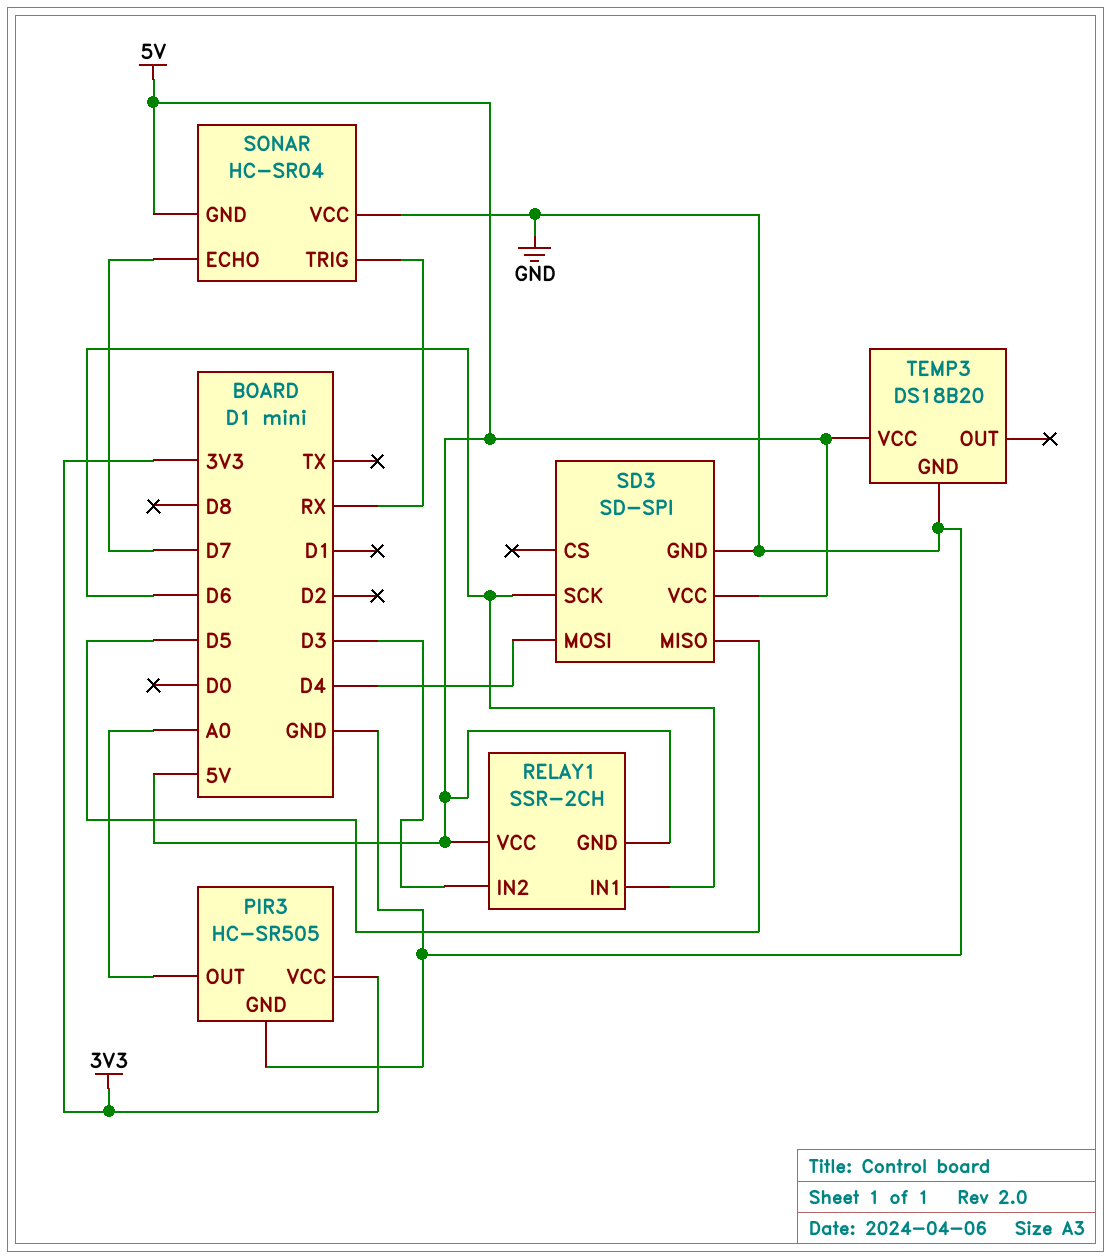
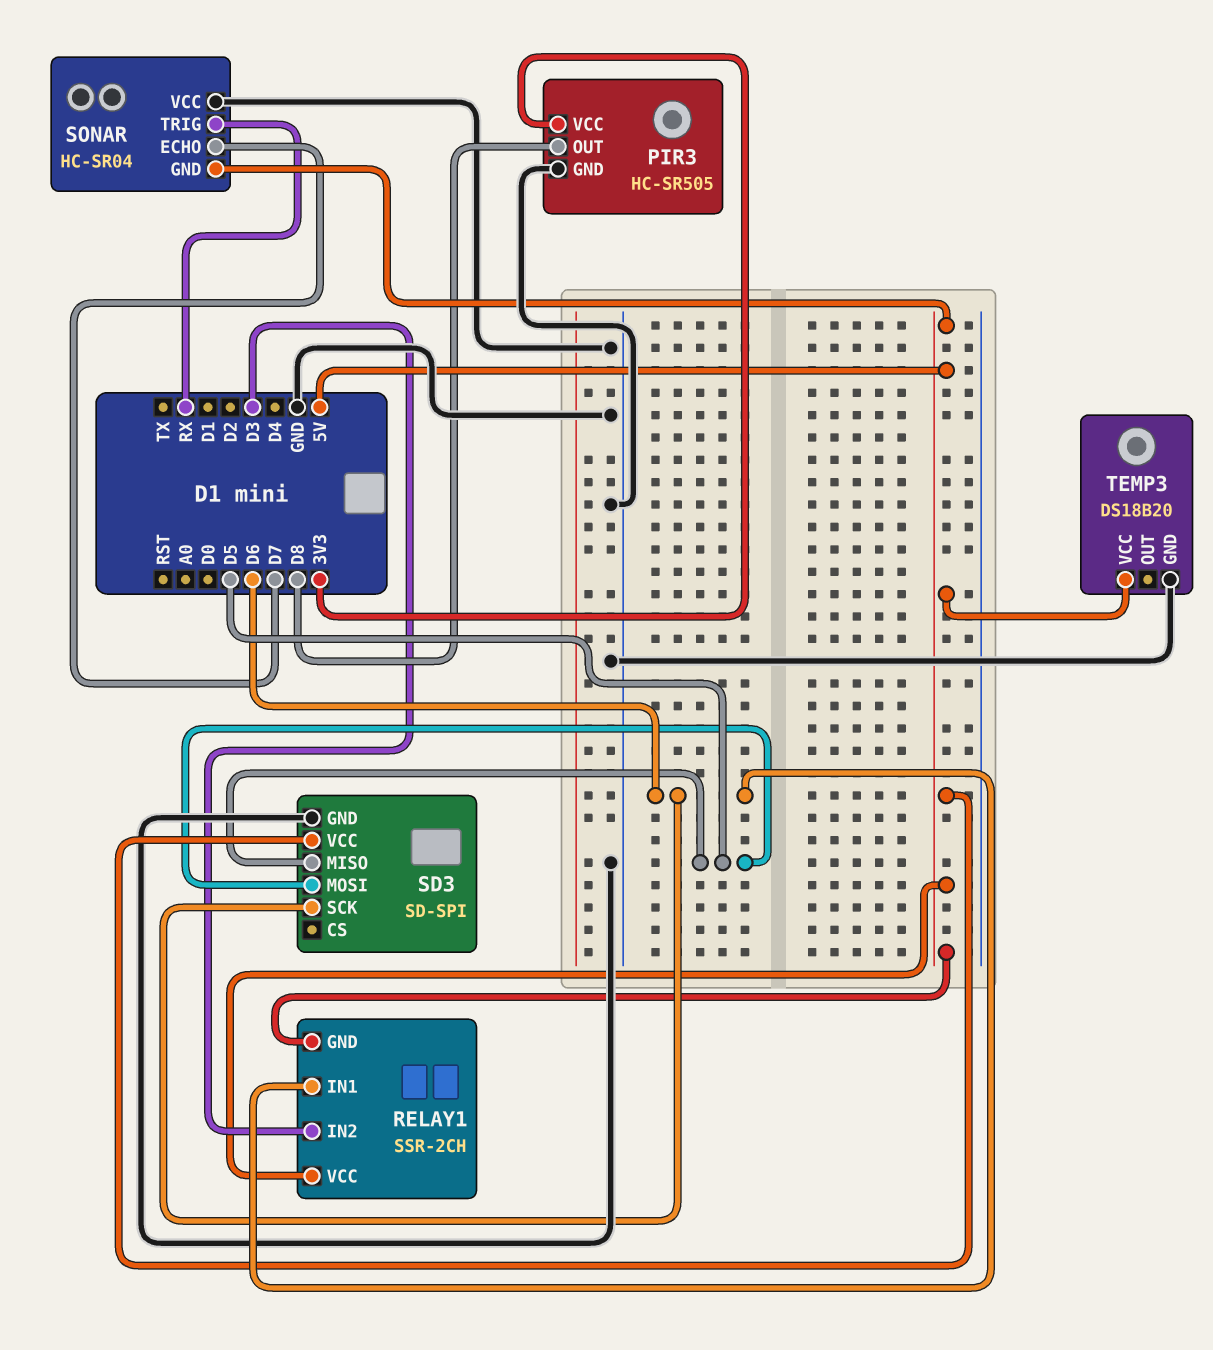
PIR3 pin OUT: A0 -> D8
SD3 pin MOSI: D4 -> D5

